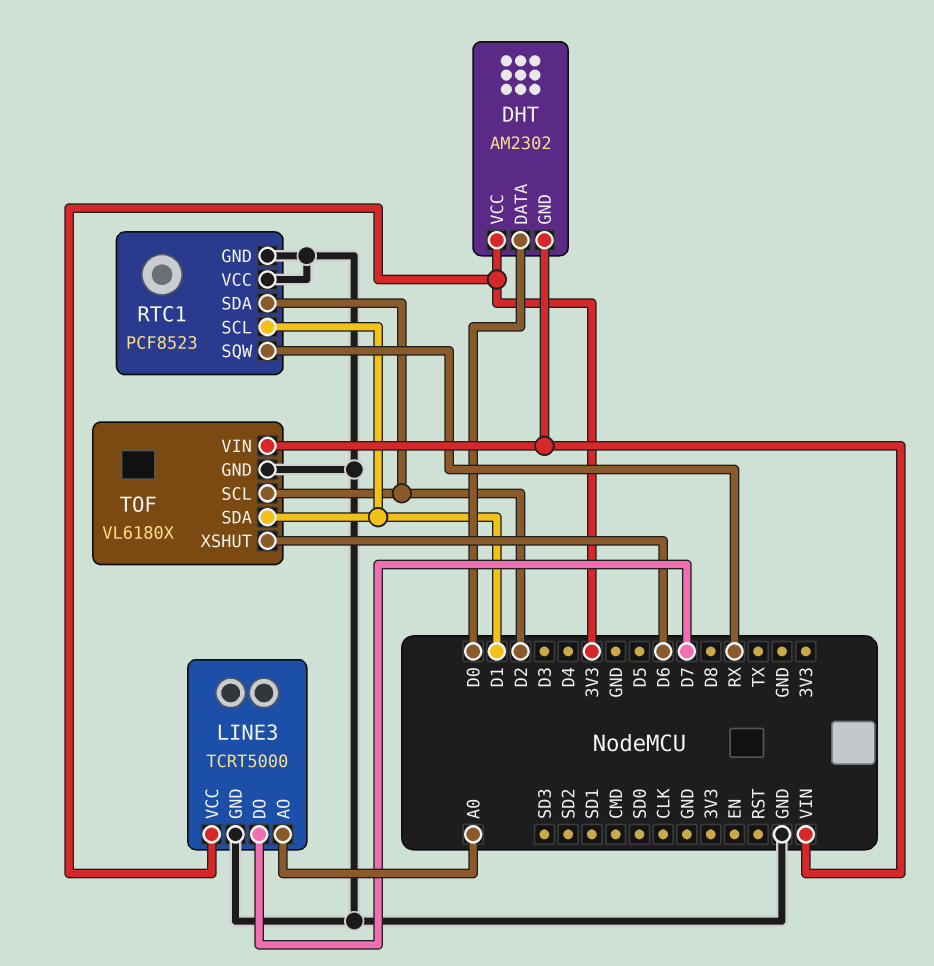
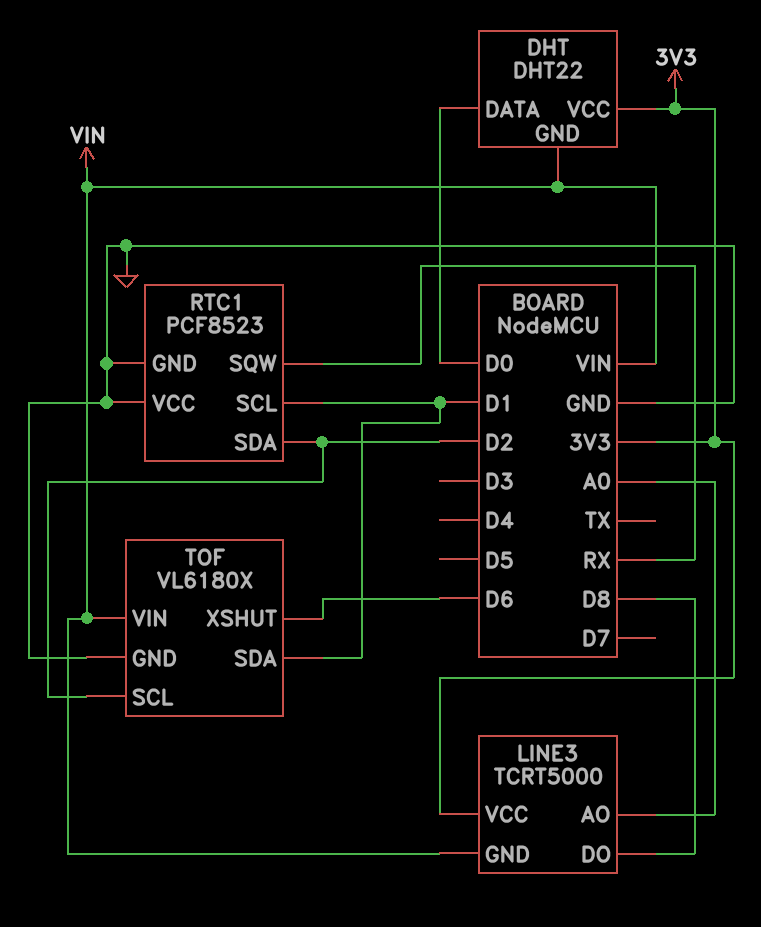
DHT: AM2302 -> DHT22
LINE3 pin DO: D7 -> D8
LINE3 pin GND: GND -> VIN

